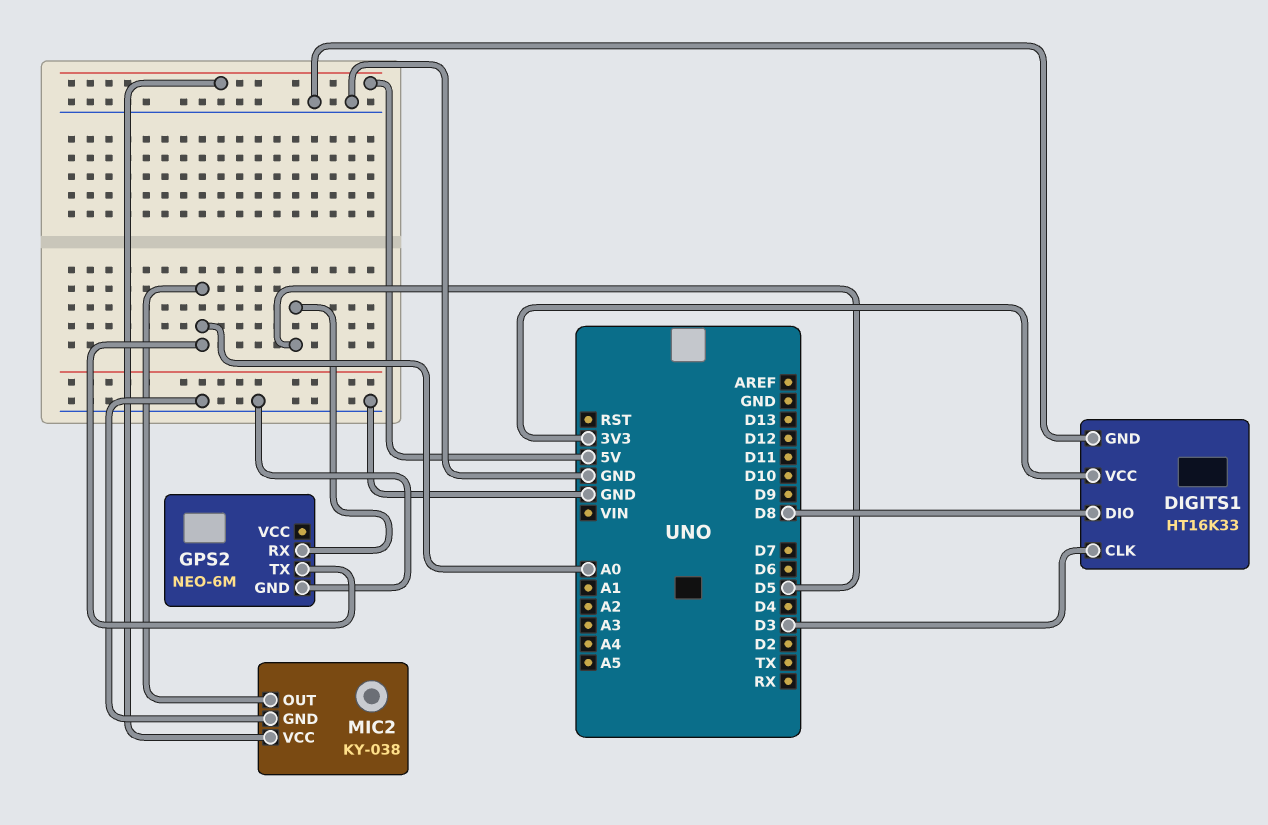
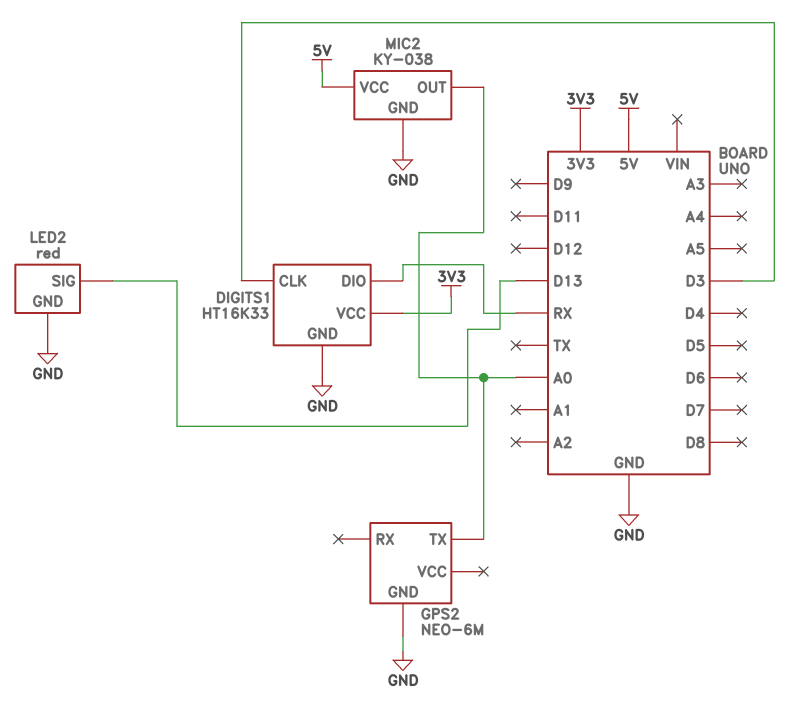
DIGITS1 pin DIO: D8 -> RX
GPS2 pin RX: D5 -> none
LED2: none -> red
LED2 pin GND: none -> GND
LED2 pin SIG: none -> D13

